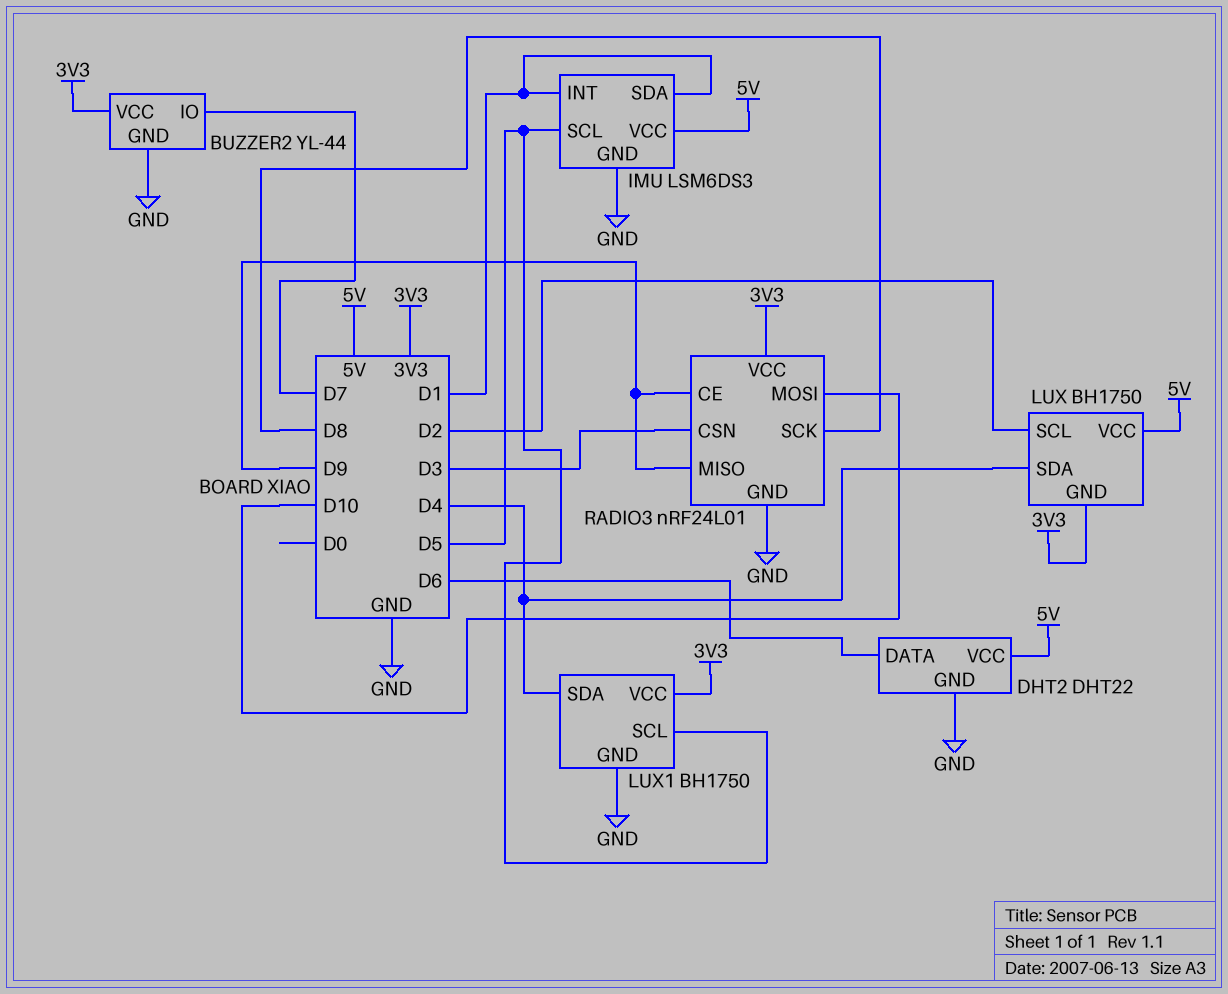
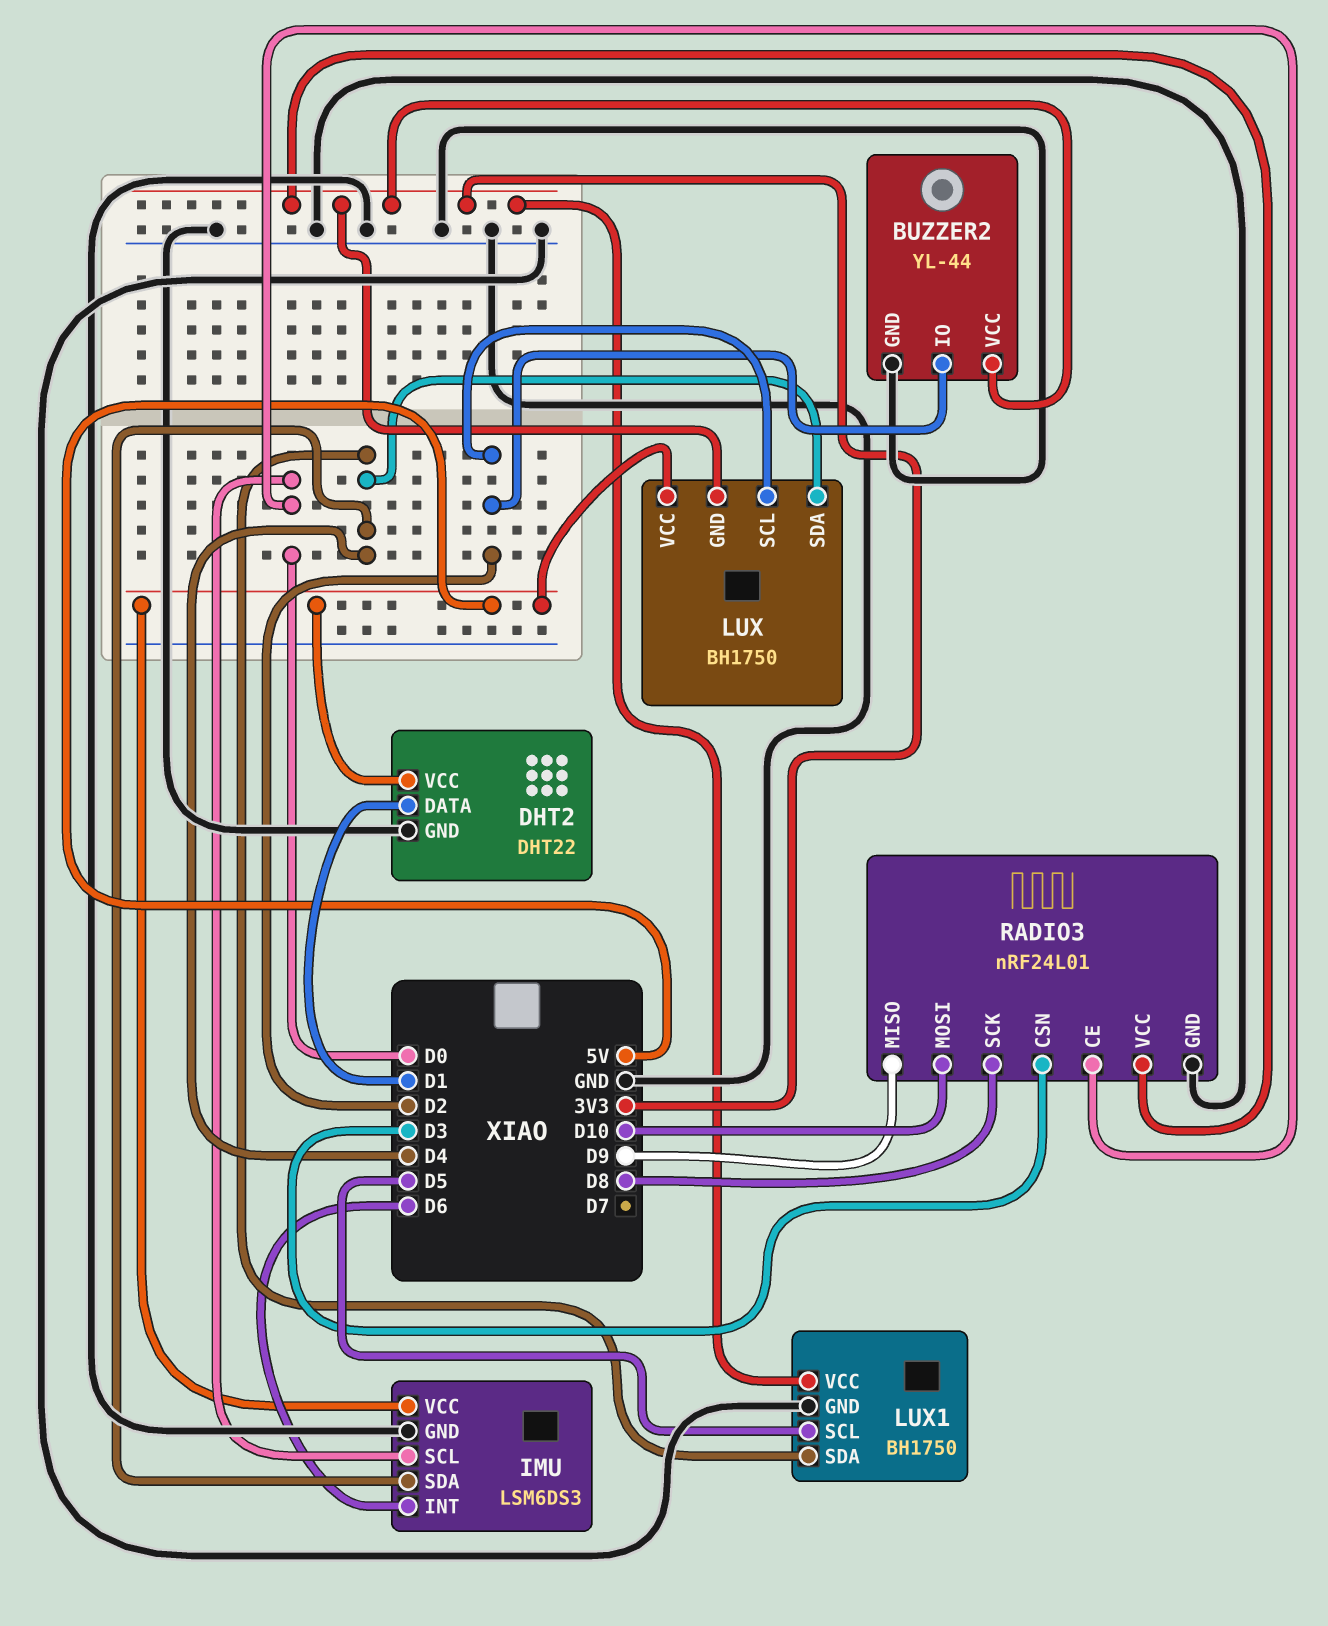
BUZZER2 pin IO: D7 -> D2
DHT2 pin DATA: D6 -> D1
IMU pin INT: D1 -> D6
IMU pin SCL: D5 -> D0
IMU pin SDA: D1 -> D4
RADIO3 pin CE: D9 -> D0

